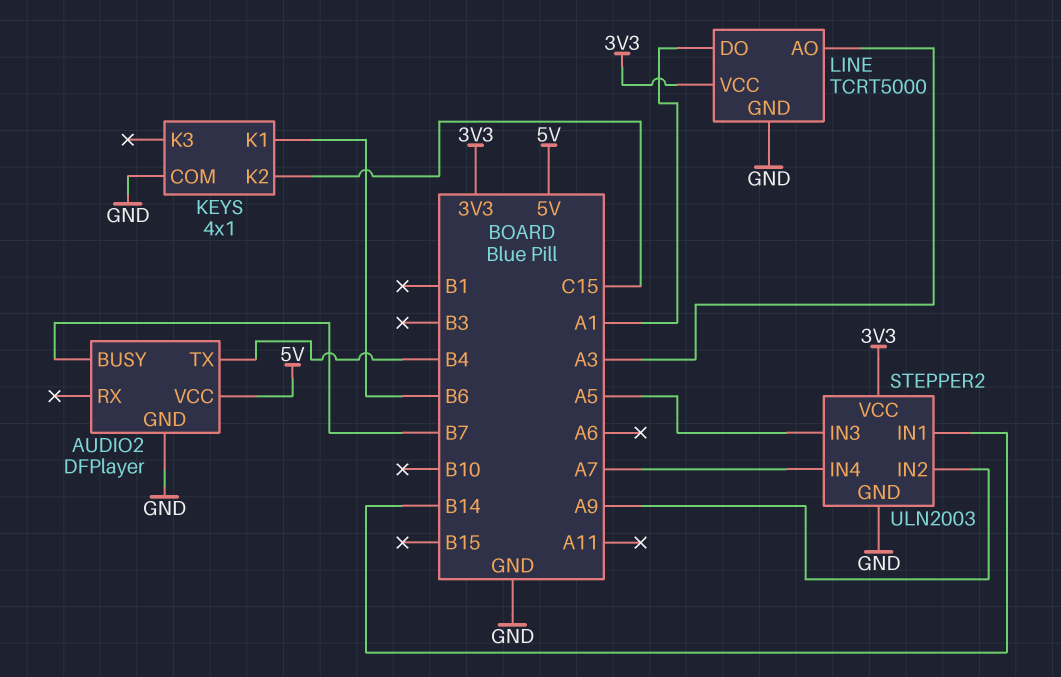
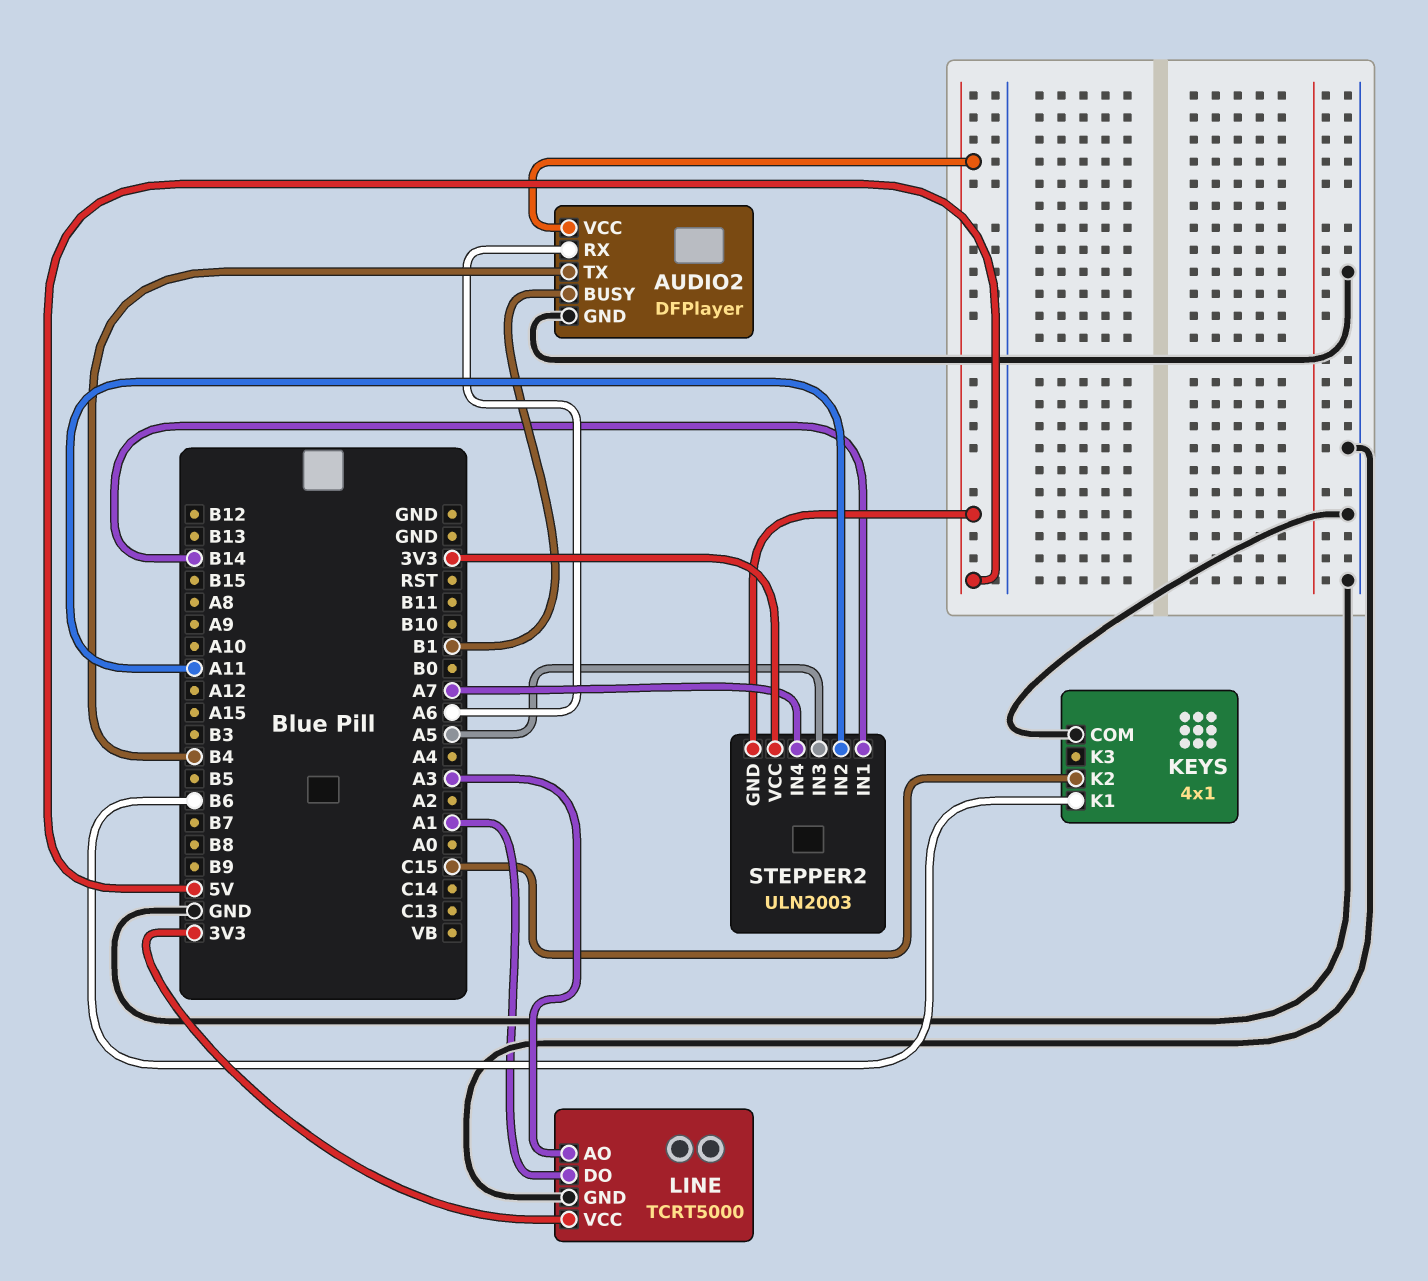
AUDIO2 pin BUSY: B7 -> B1
AUDIO2 pin RX: none -> A6
STEPPER2 pin GND: GND -> 5V
STEPPER2 pin IN2: A9 -> A11

